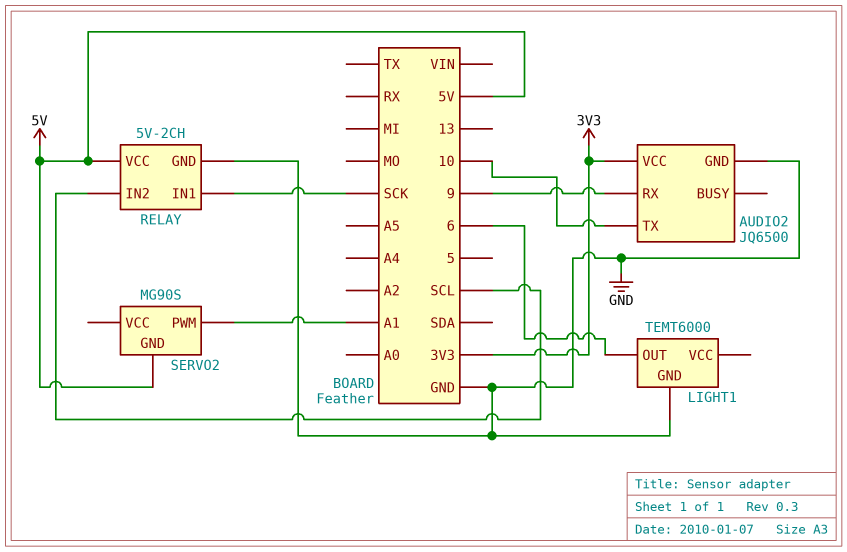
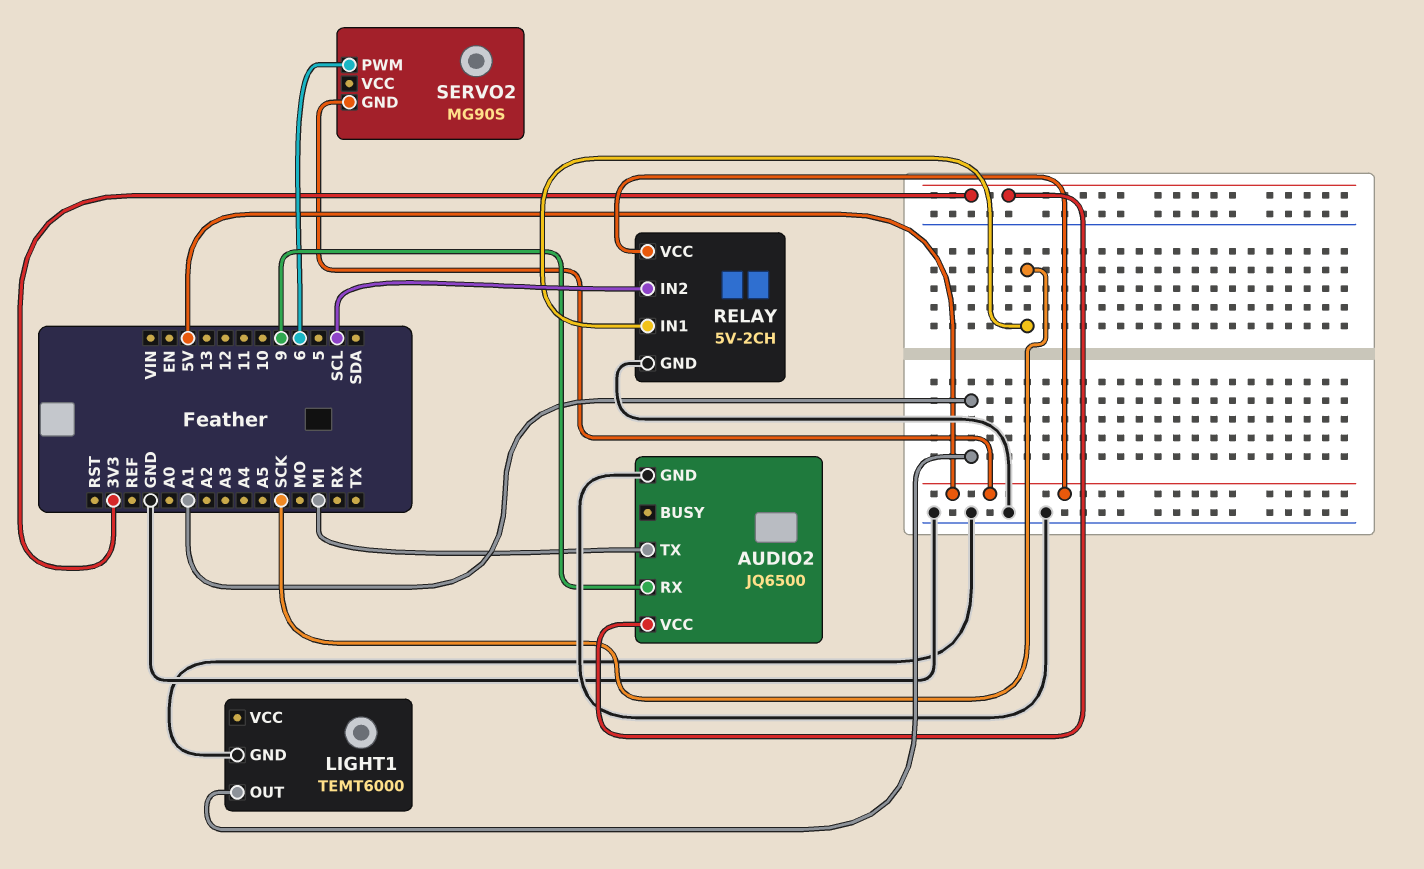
AUDIO2 pin TX: 10 -> MI
LIGHT1 pin OUT: 6 -> A1
SERVO2 pin PWM: A1 -> 6

